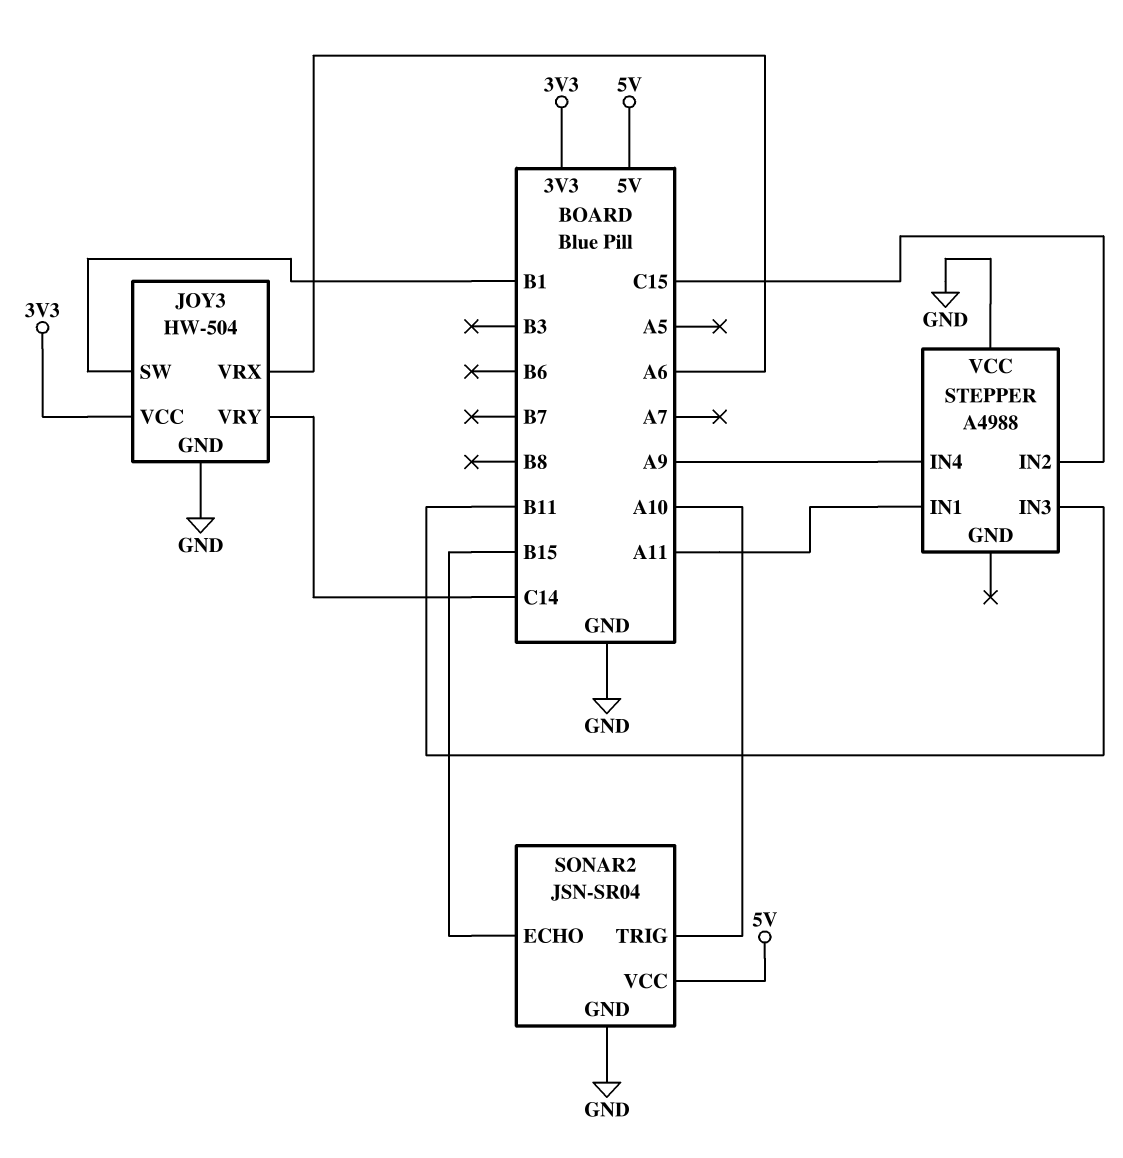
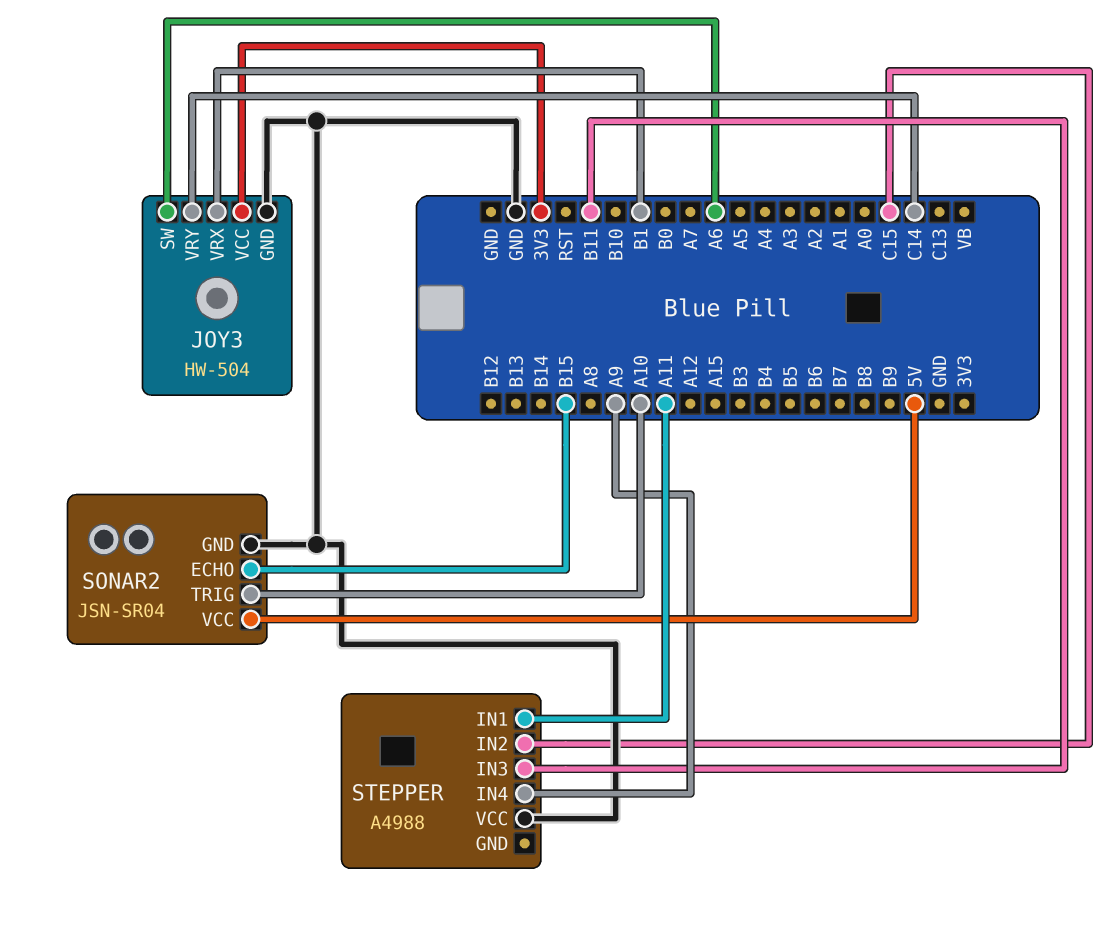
JOY3 pin SW: B1 -> A6
JOY3 pin VRX: A6 -> B1

